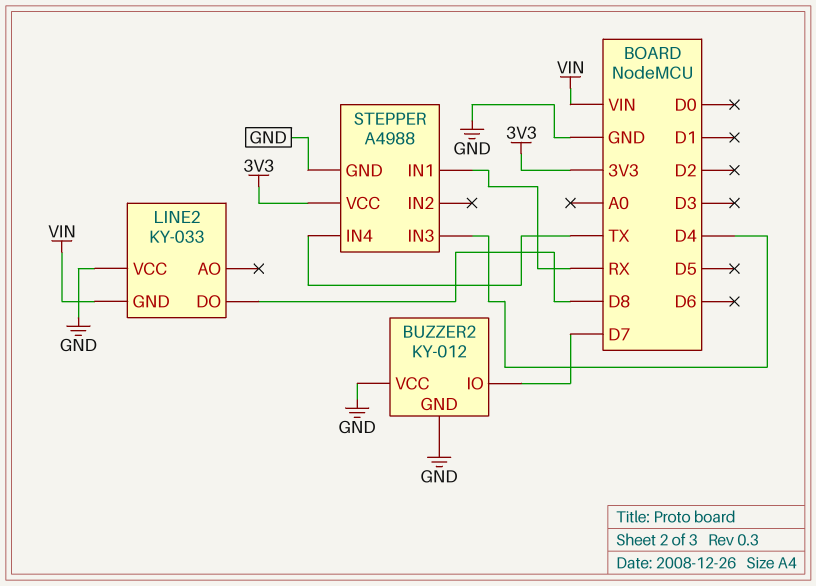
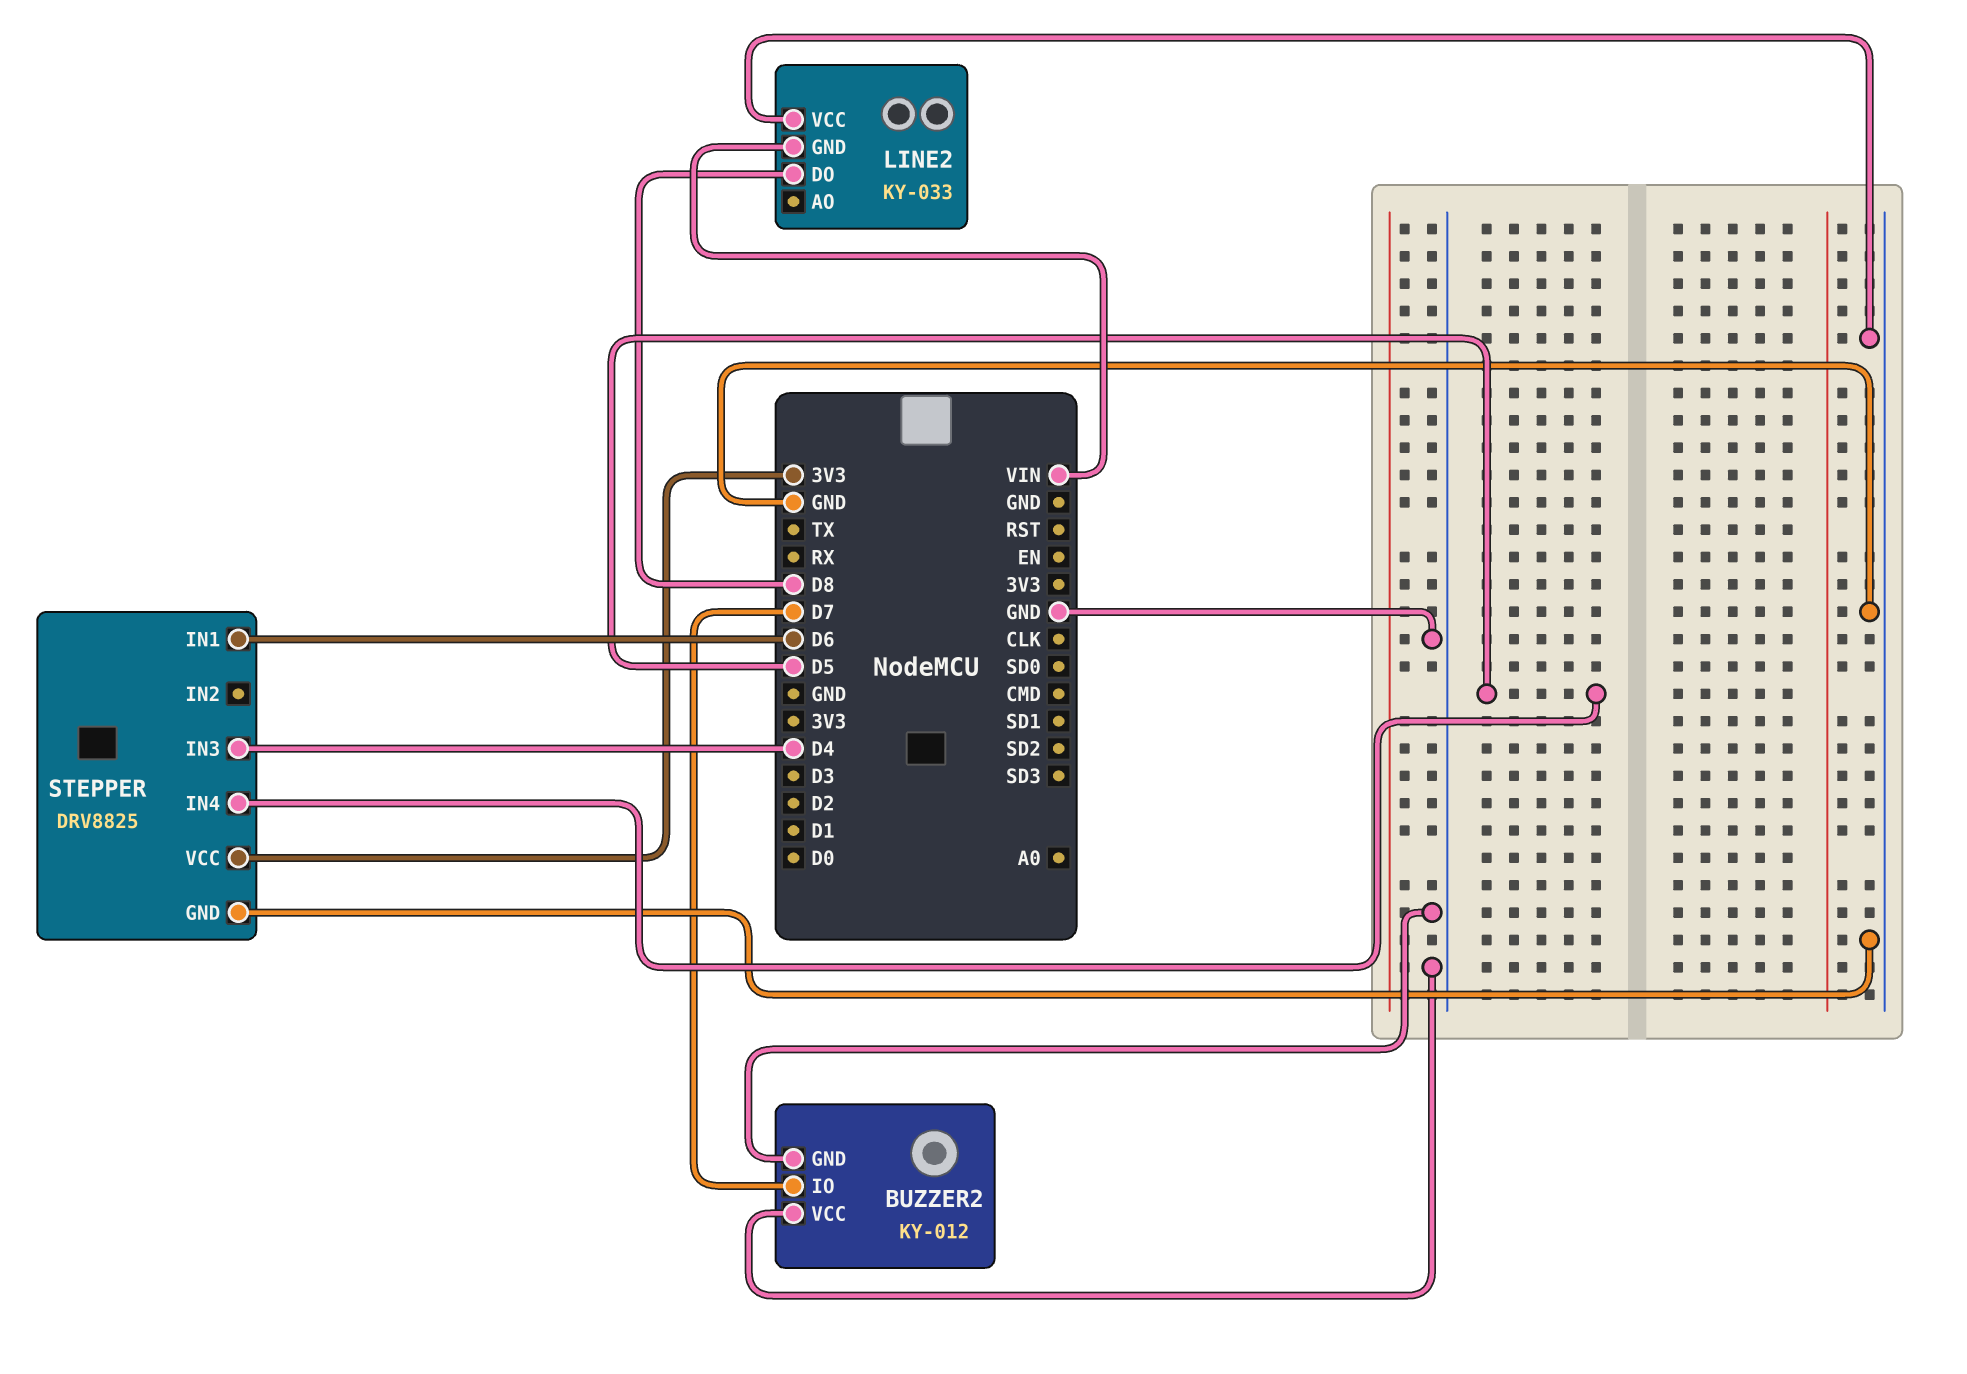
STEPPER: A4988 -> DRV8825
STEPPER pin IN1: RX -> D6
STEPPER pin IN4: TX -> D5

